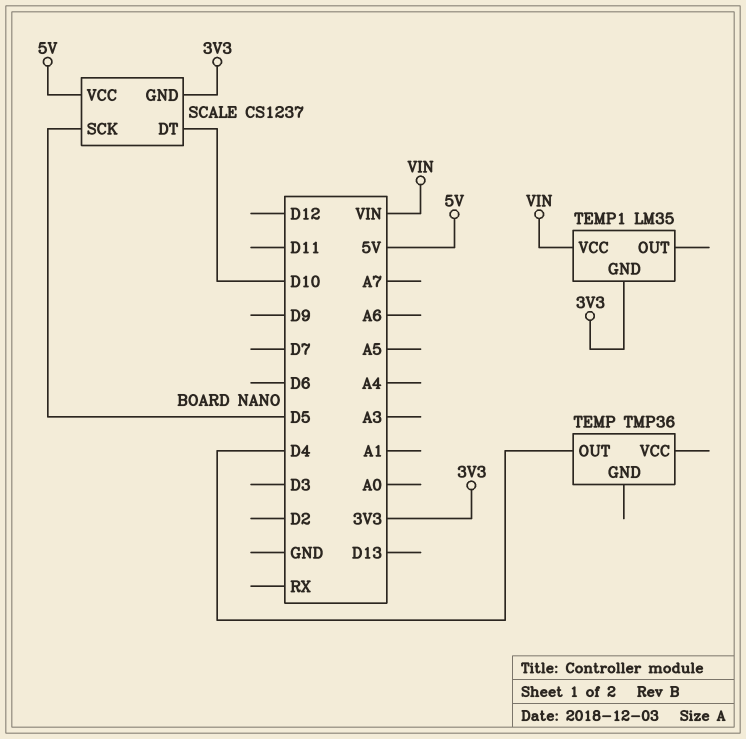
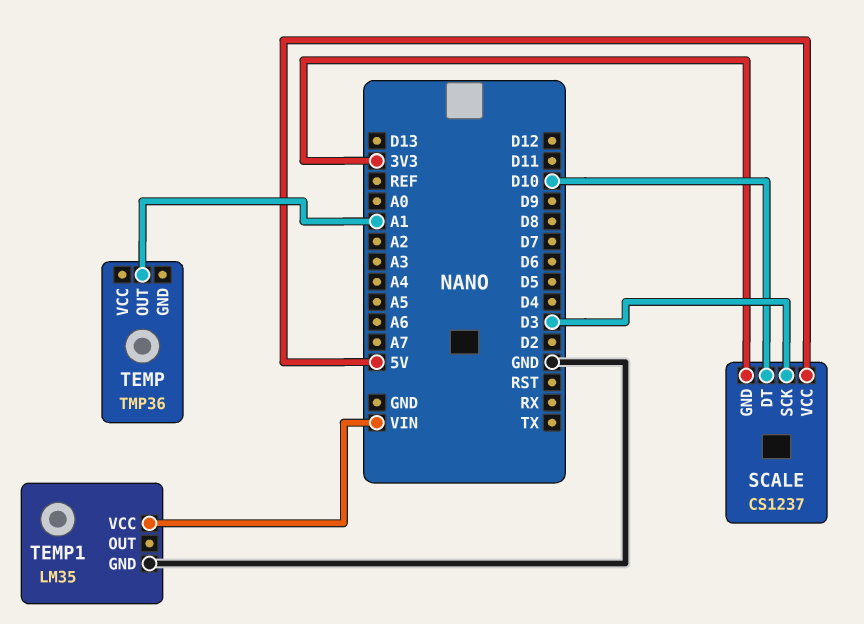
SCALE pin SCK: D5 -> D3
TEMP pin OUT: D4 -> A1
TEMP1 pin GND: 3V3 -> GND

